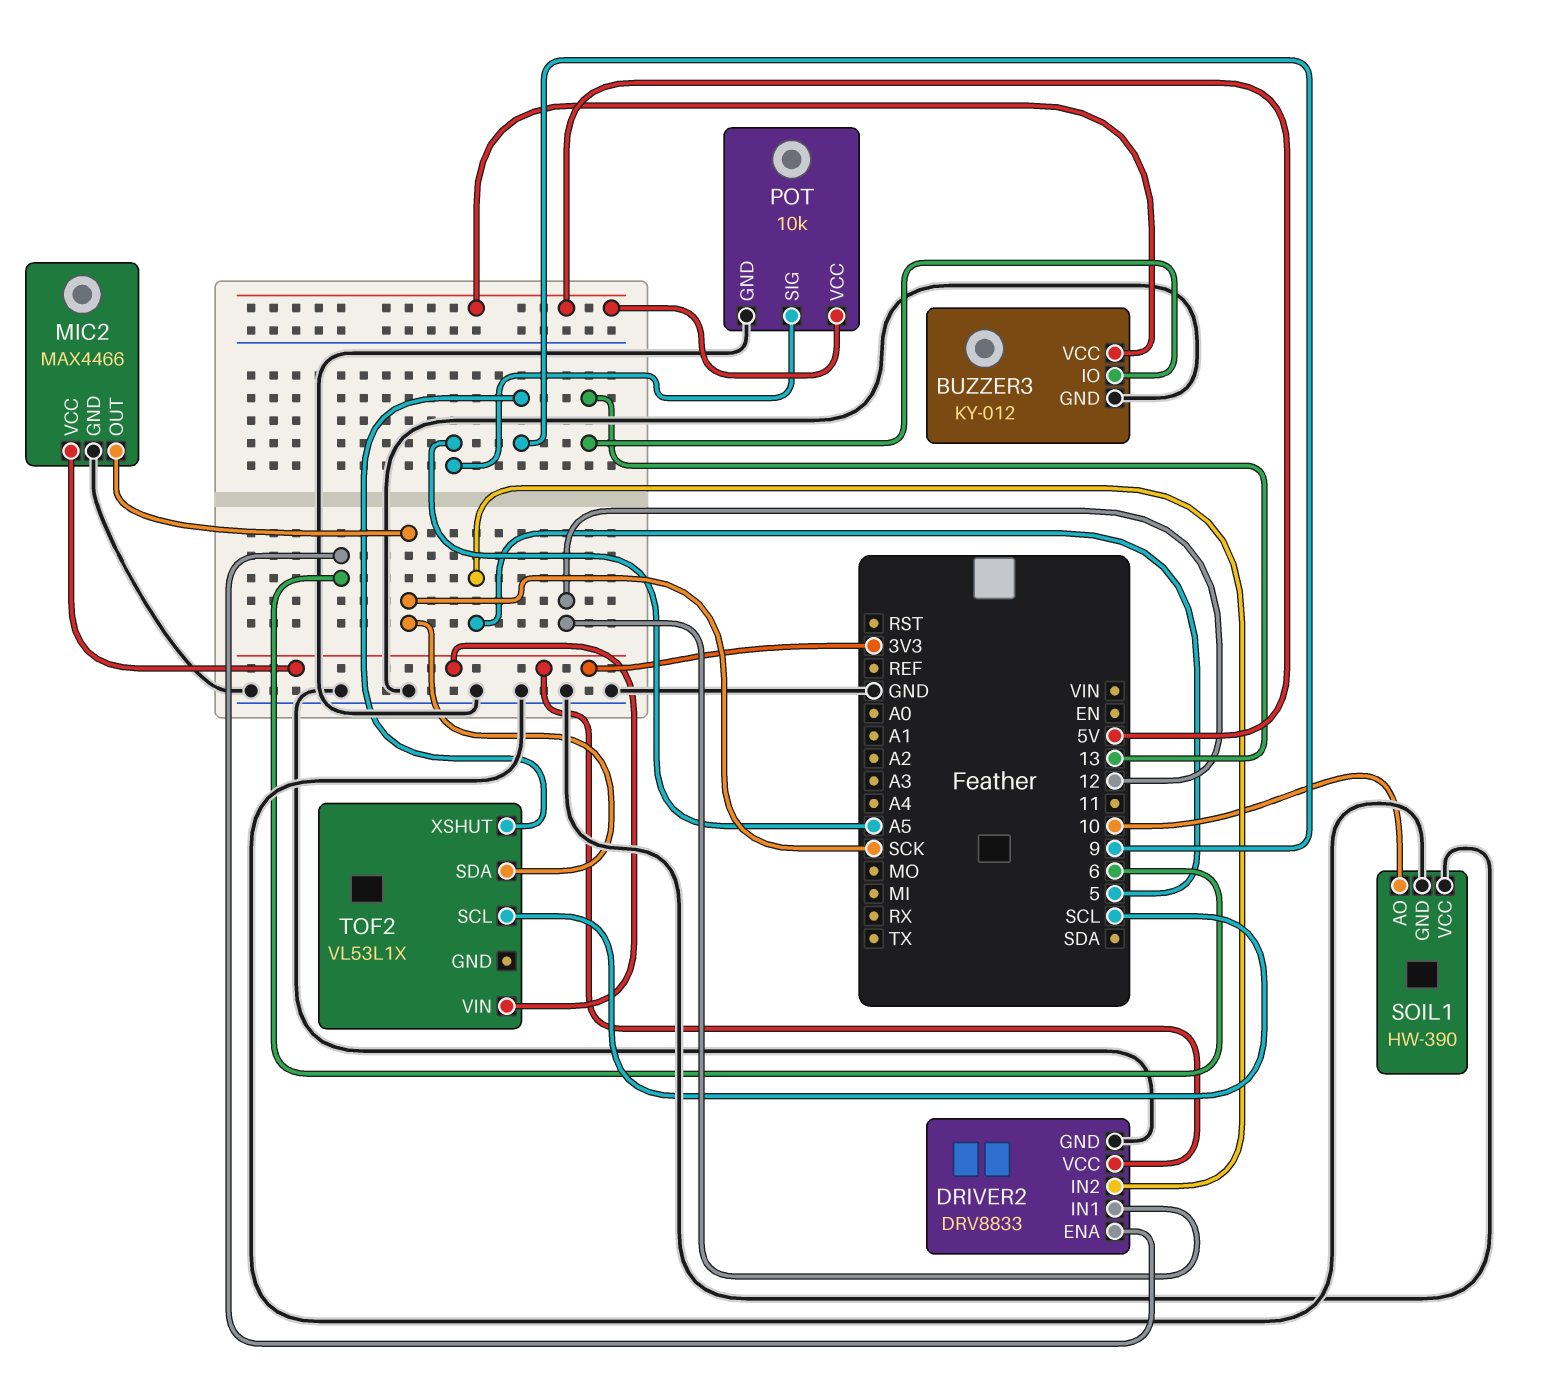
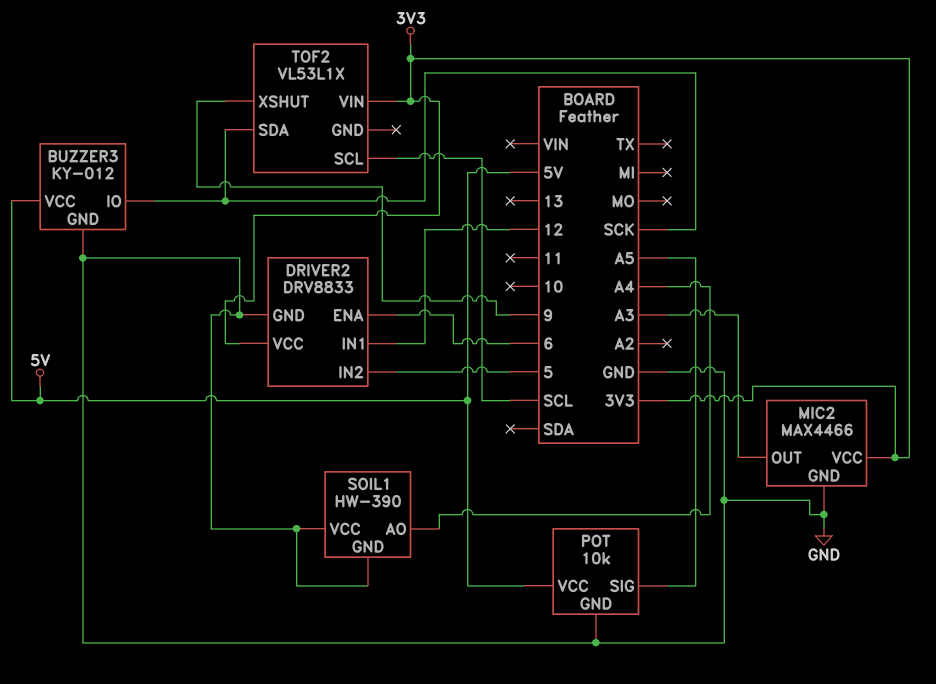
BUZZER3 pin IO: 13 -> SCK
MIC2 pin OUT: SCK -> A3
SOIL1 pin AO: 10 -> A4

